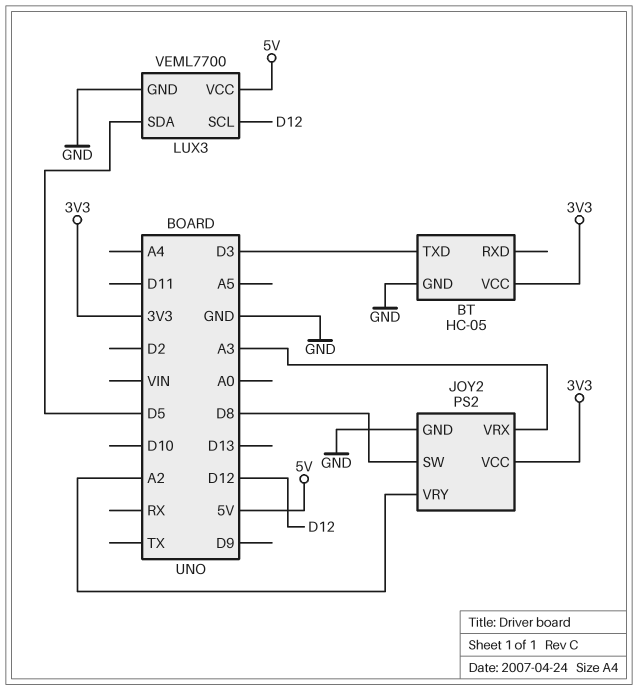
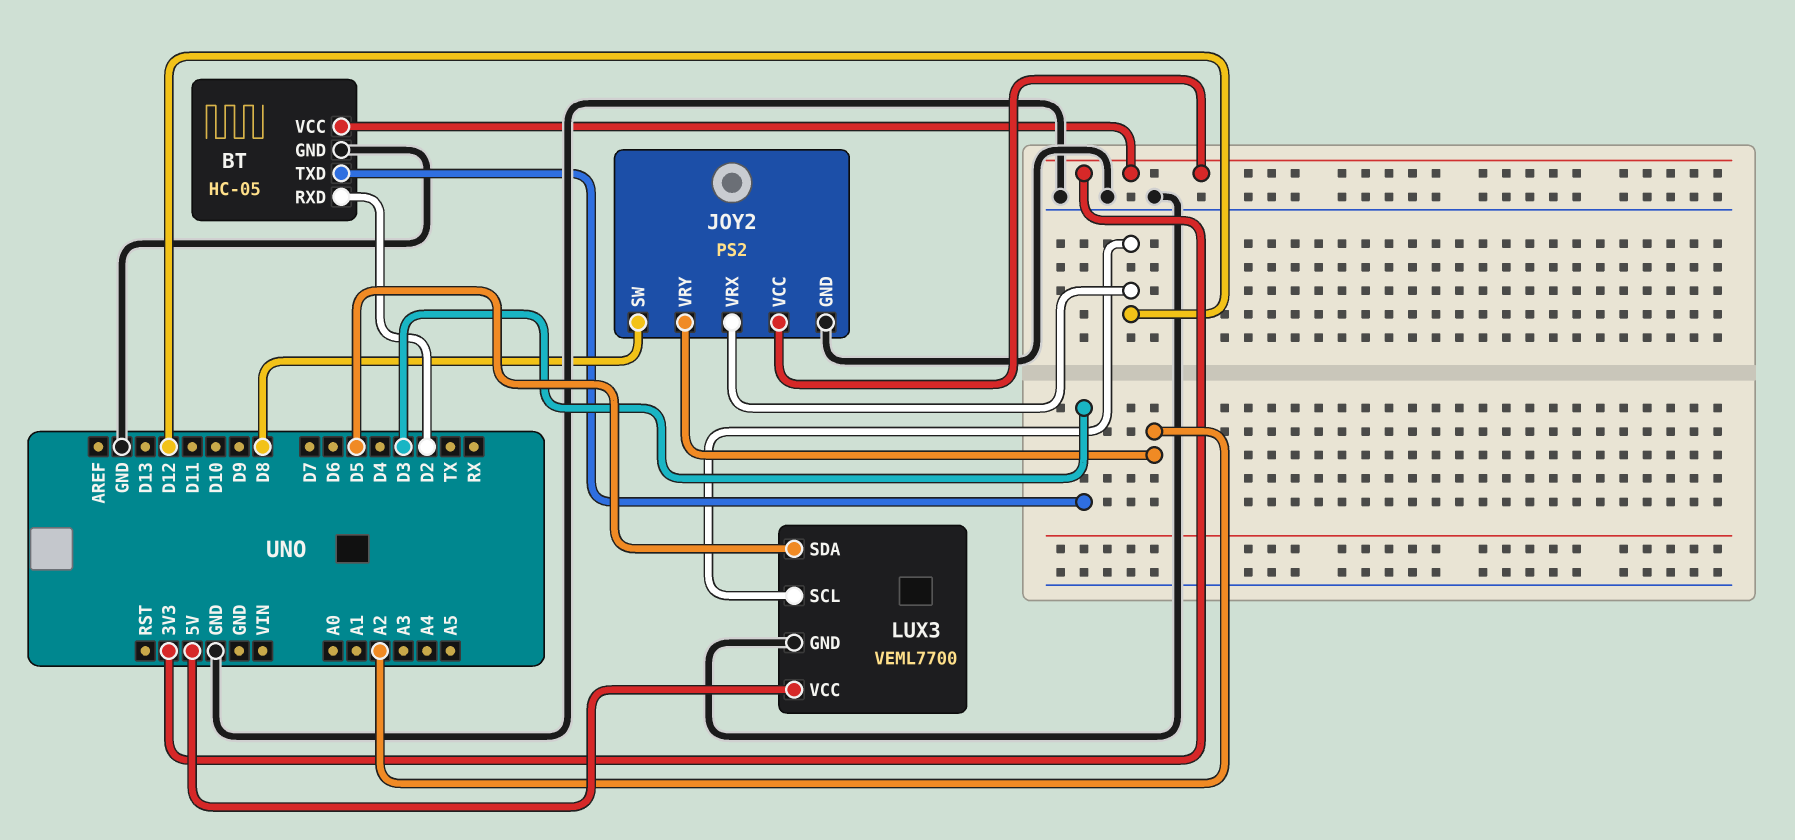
BT pin RXD: none -> D2
JOY2 pin VRX: A3 -> D12

